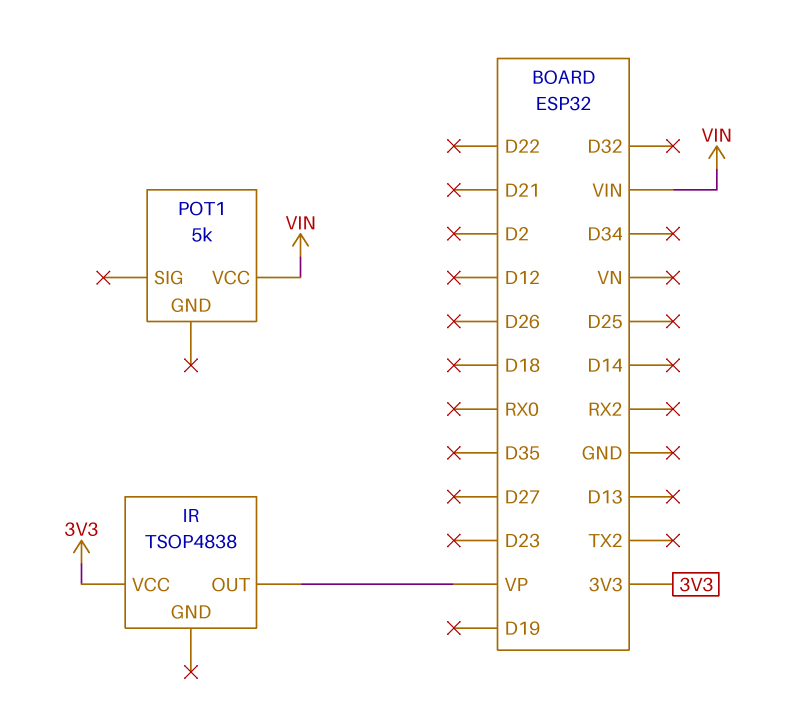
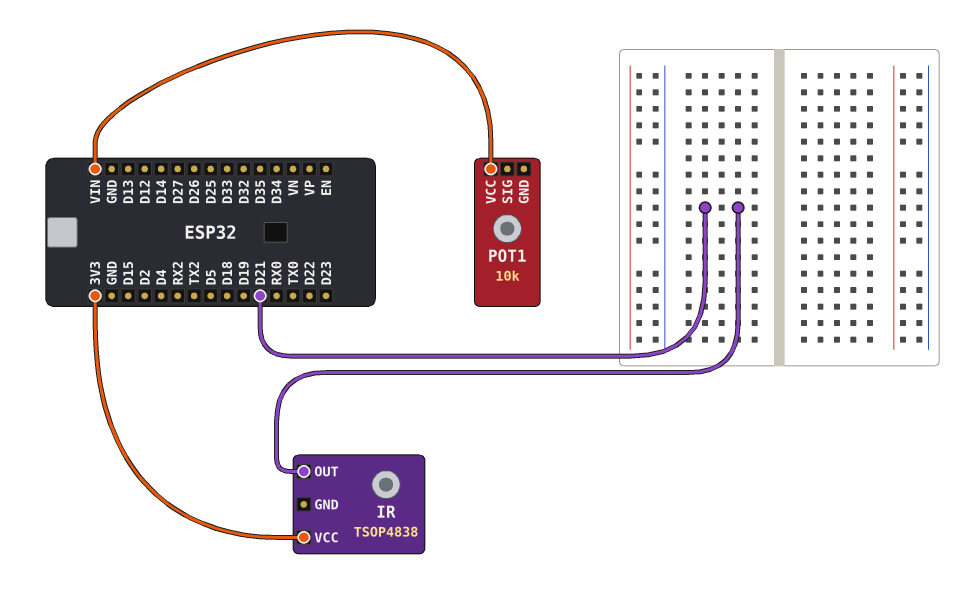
IR pin OUT: VP -> D21
POT1: 5k -> 10k

